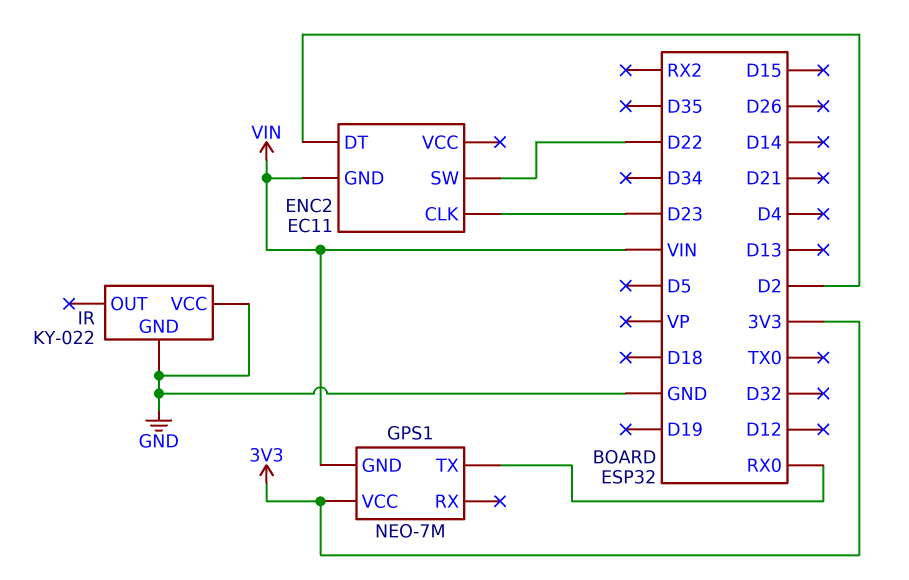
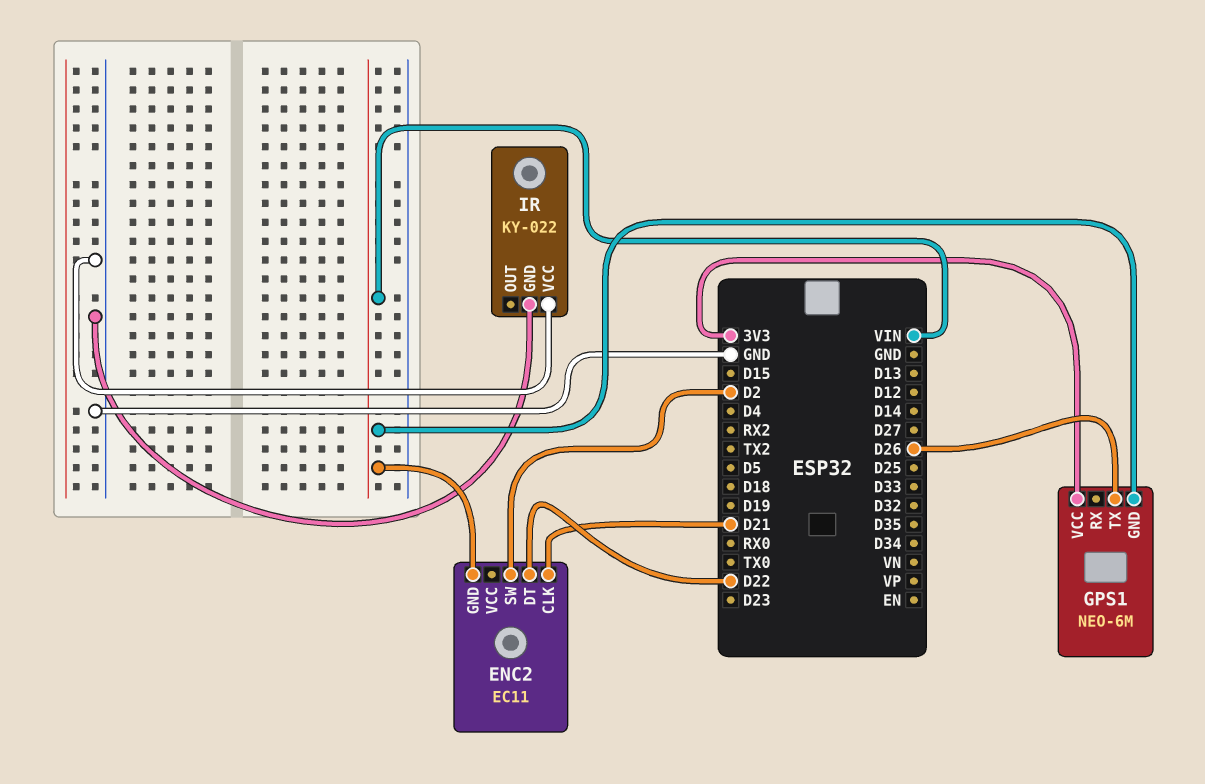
ENC2 pin CLK: D23 -> D21
ENC2 pin DT: D2 -> D22
ENC2 pin SW: D22 -> D2
GPS1: NEO-7M -> NEO-6M
GPS1 pin TX: RX0 -> D26

